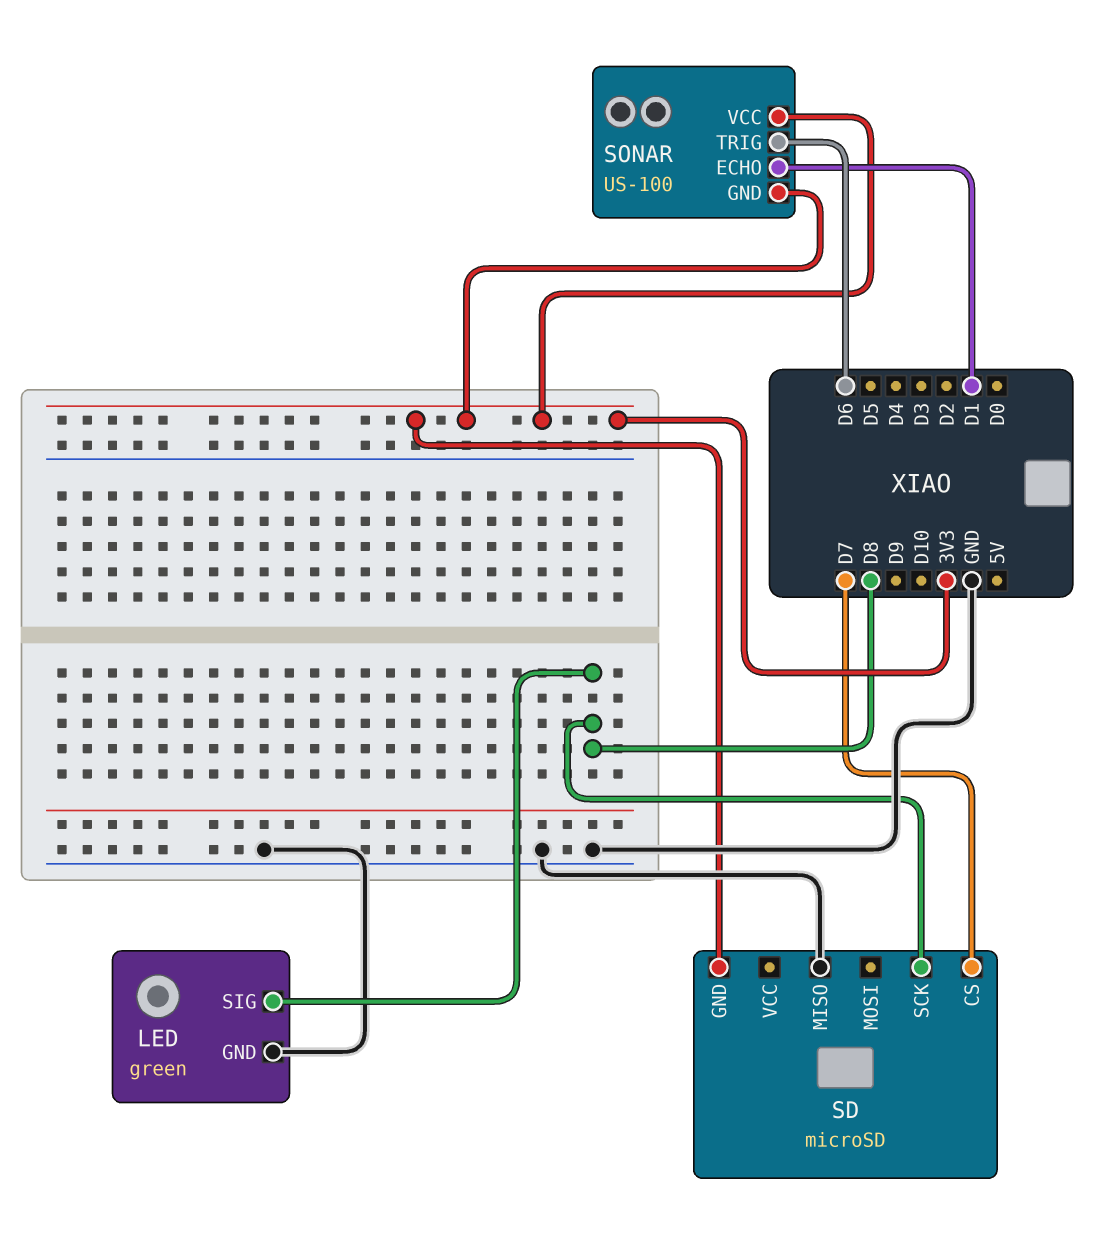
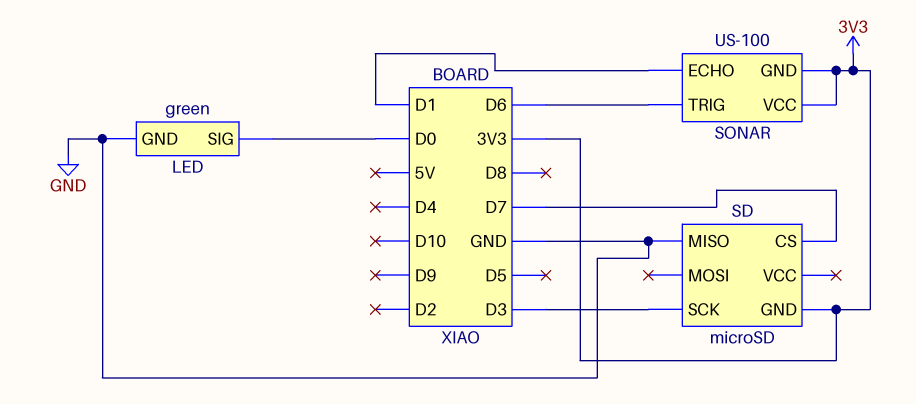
LED pin SIG: D8 -> D0
SD pin SCK: D8 -> D3

